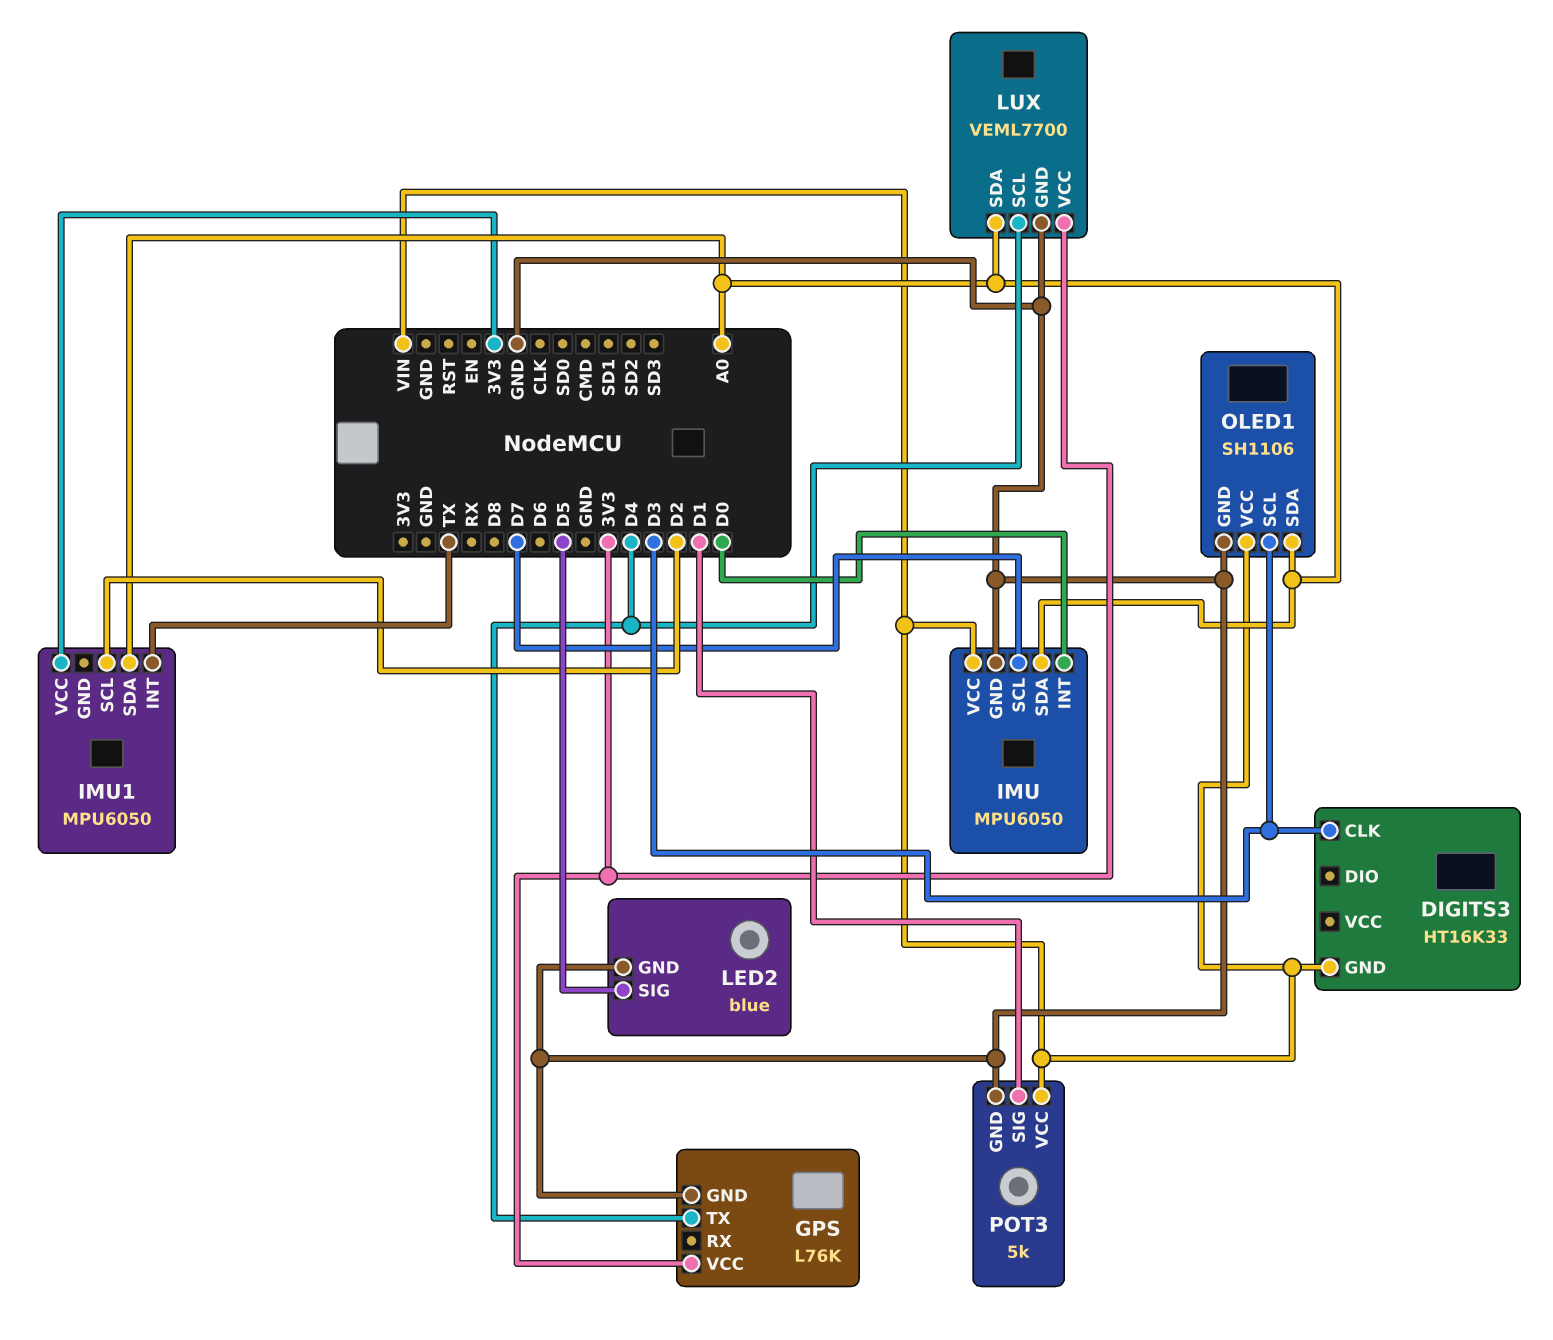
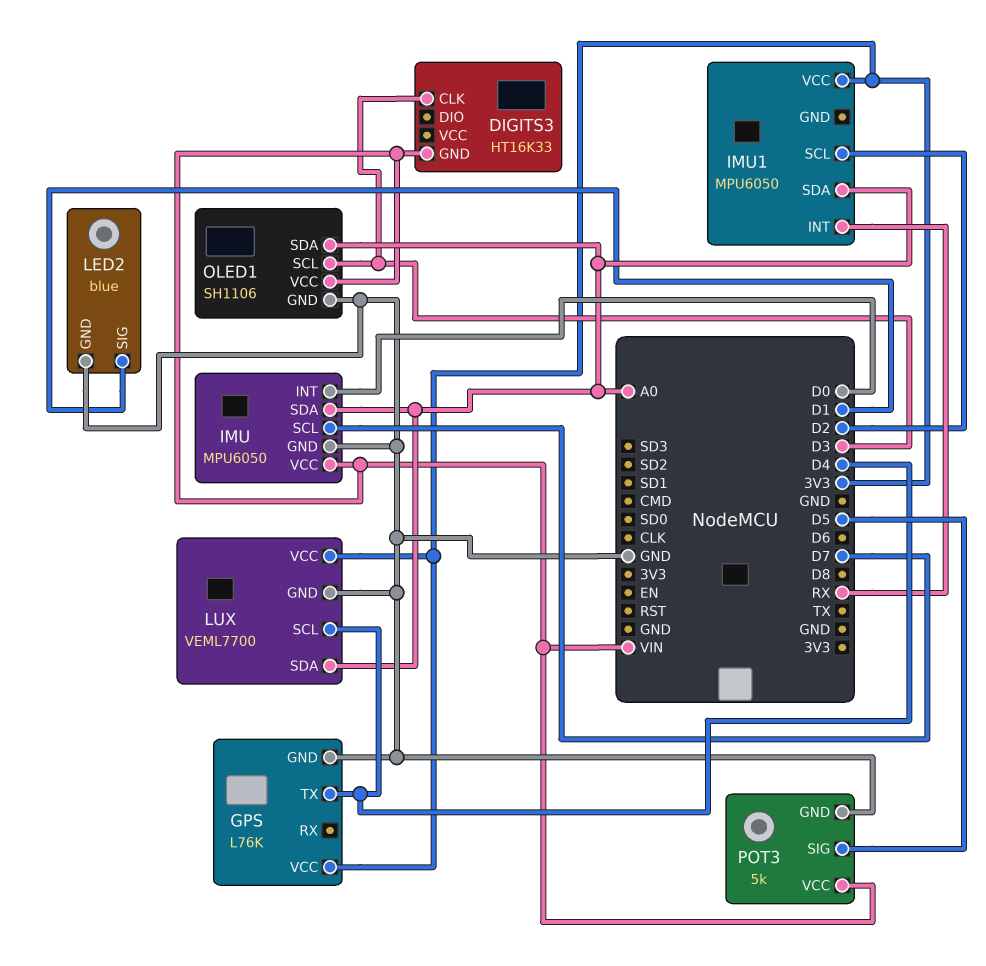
IMU1 pin INT: TX -> RX
LED2 pin SIG: D5 -> D1
POT3 pin SIG: D1 -> D5

